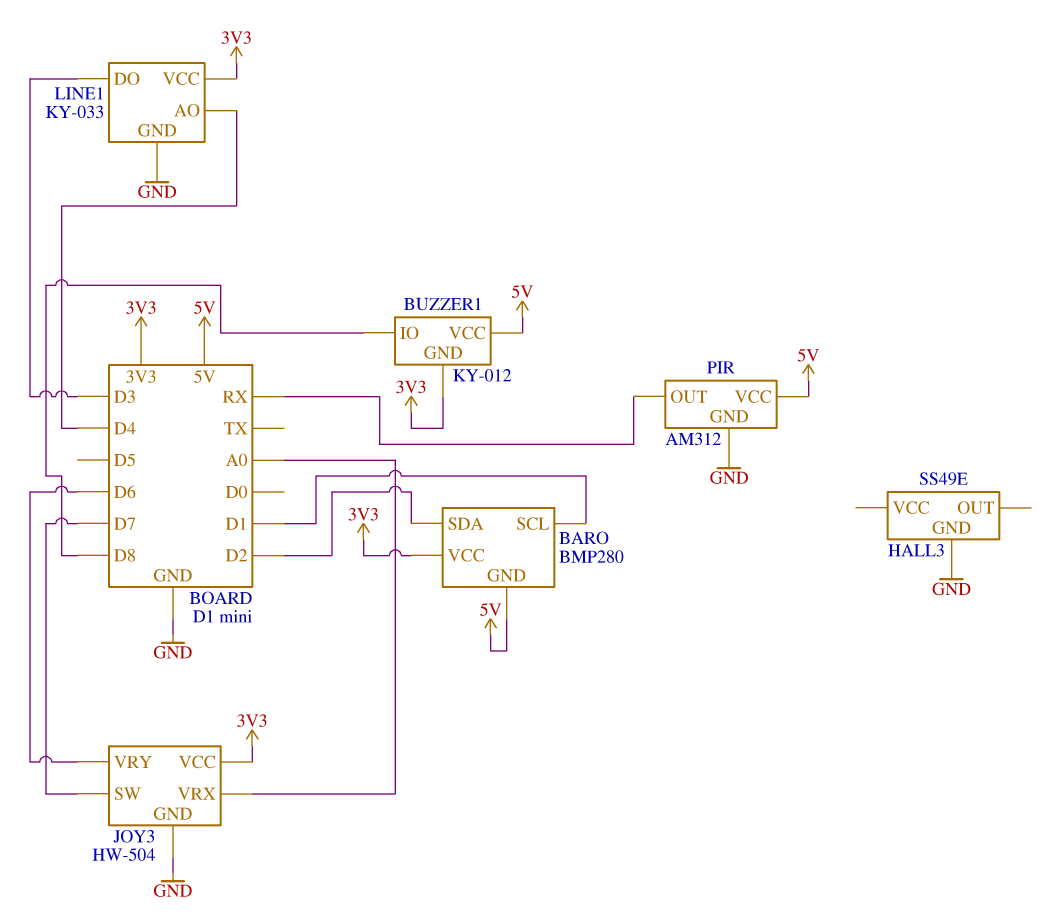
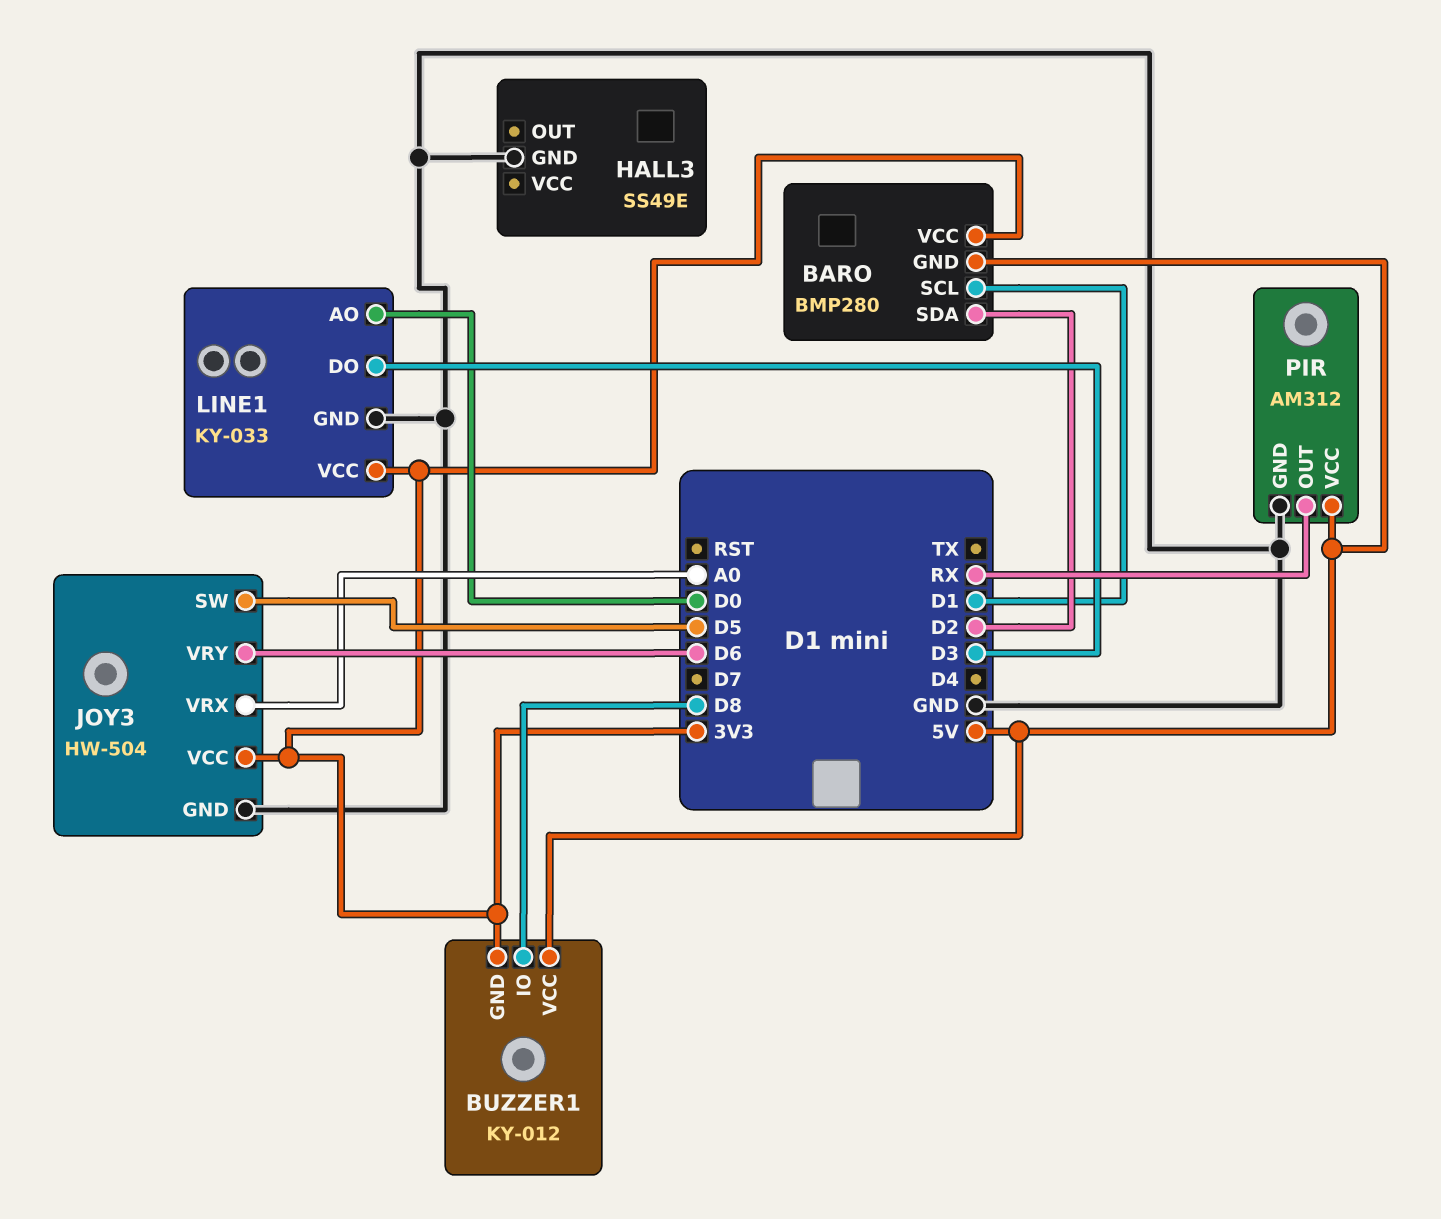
JOY3 pin SW: D7 -> D5
LINE1 pin AO: D4 -> D0

